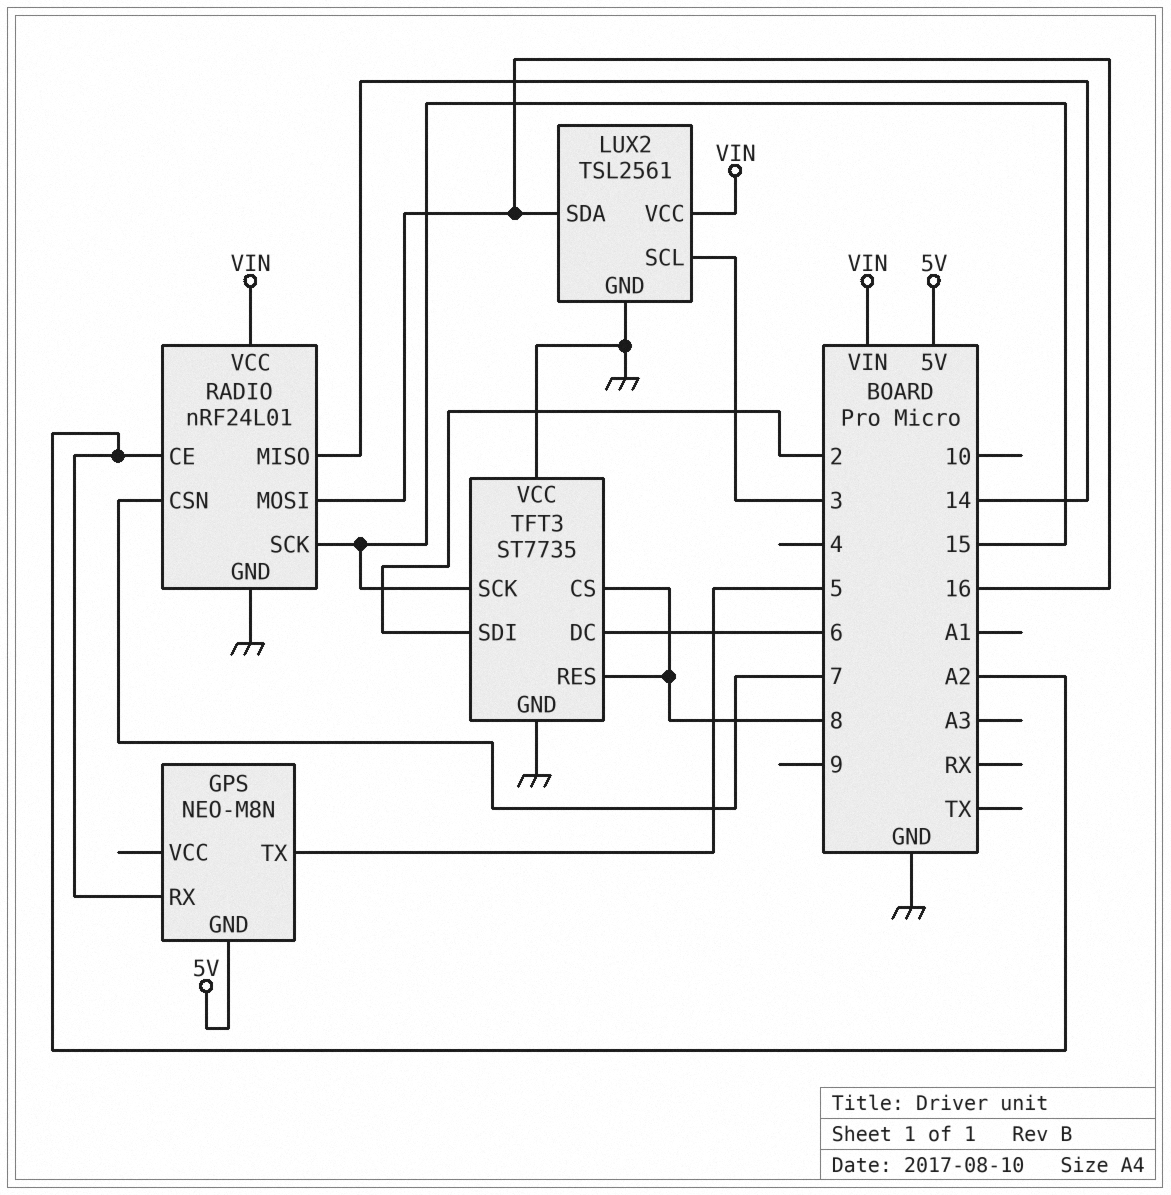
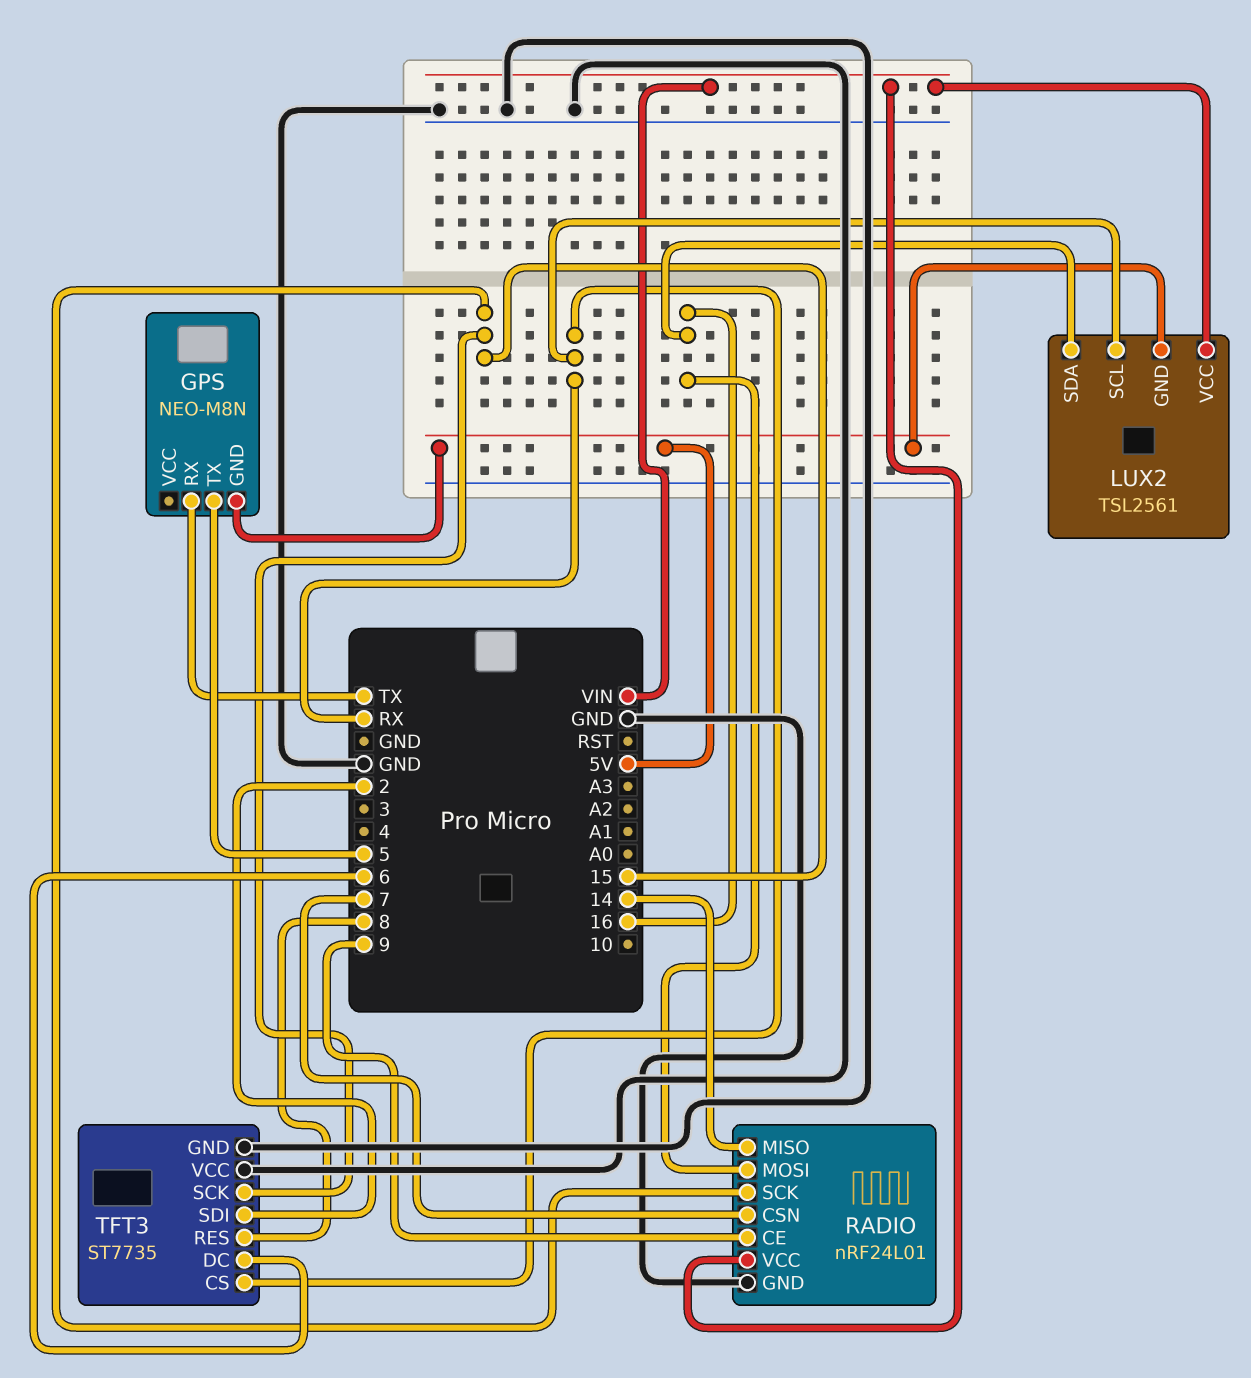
GPS pin RX: A2 -> TX
LUX2 pin GND: GND -> 5V
LUX2 pin SCL: 3 -> RX
RADIO pin CE: A2 -> 9
TFT3 pin CS: 8 -> RX

